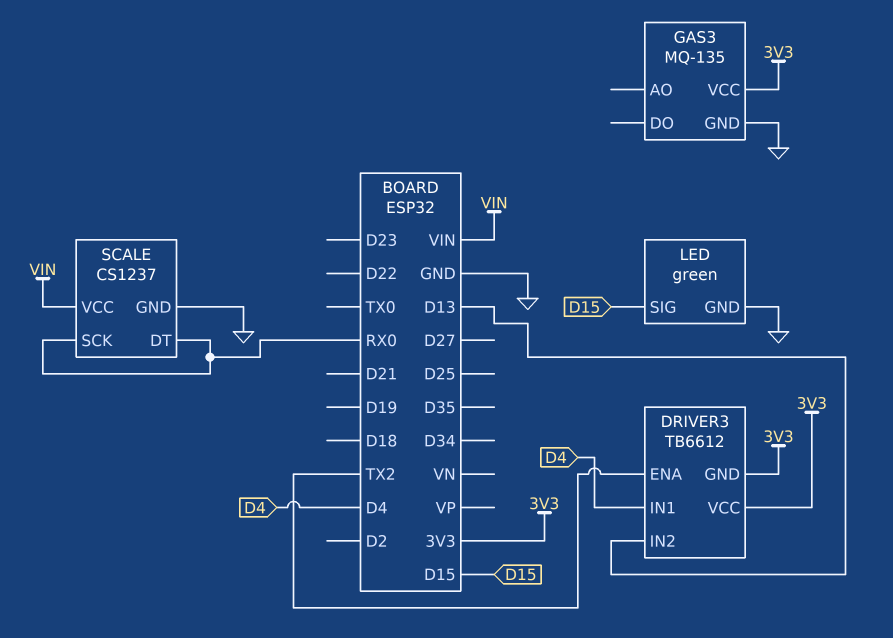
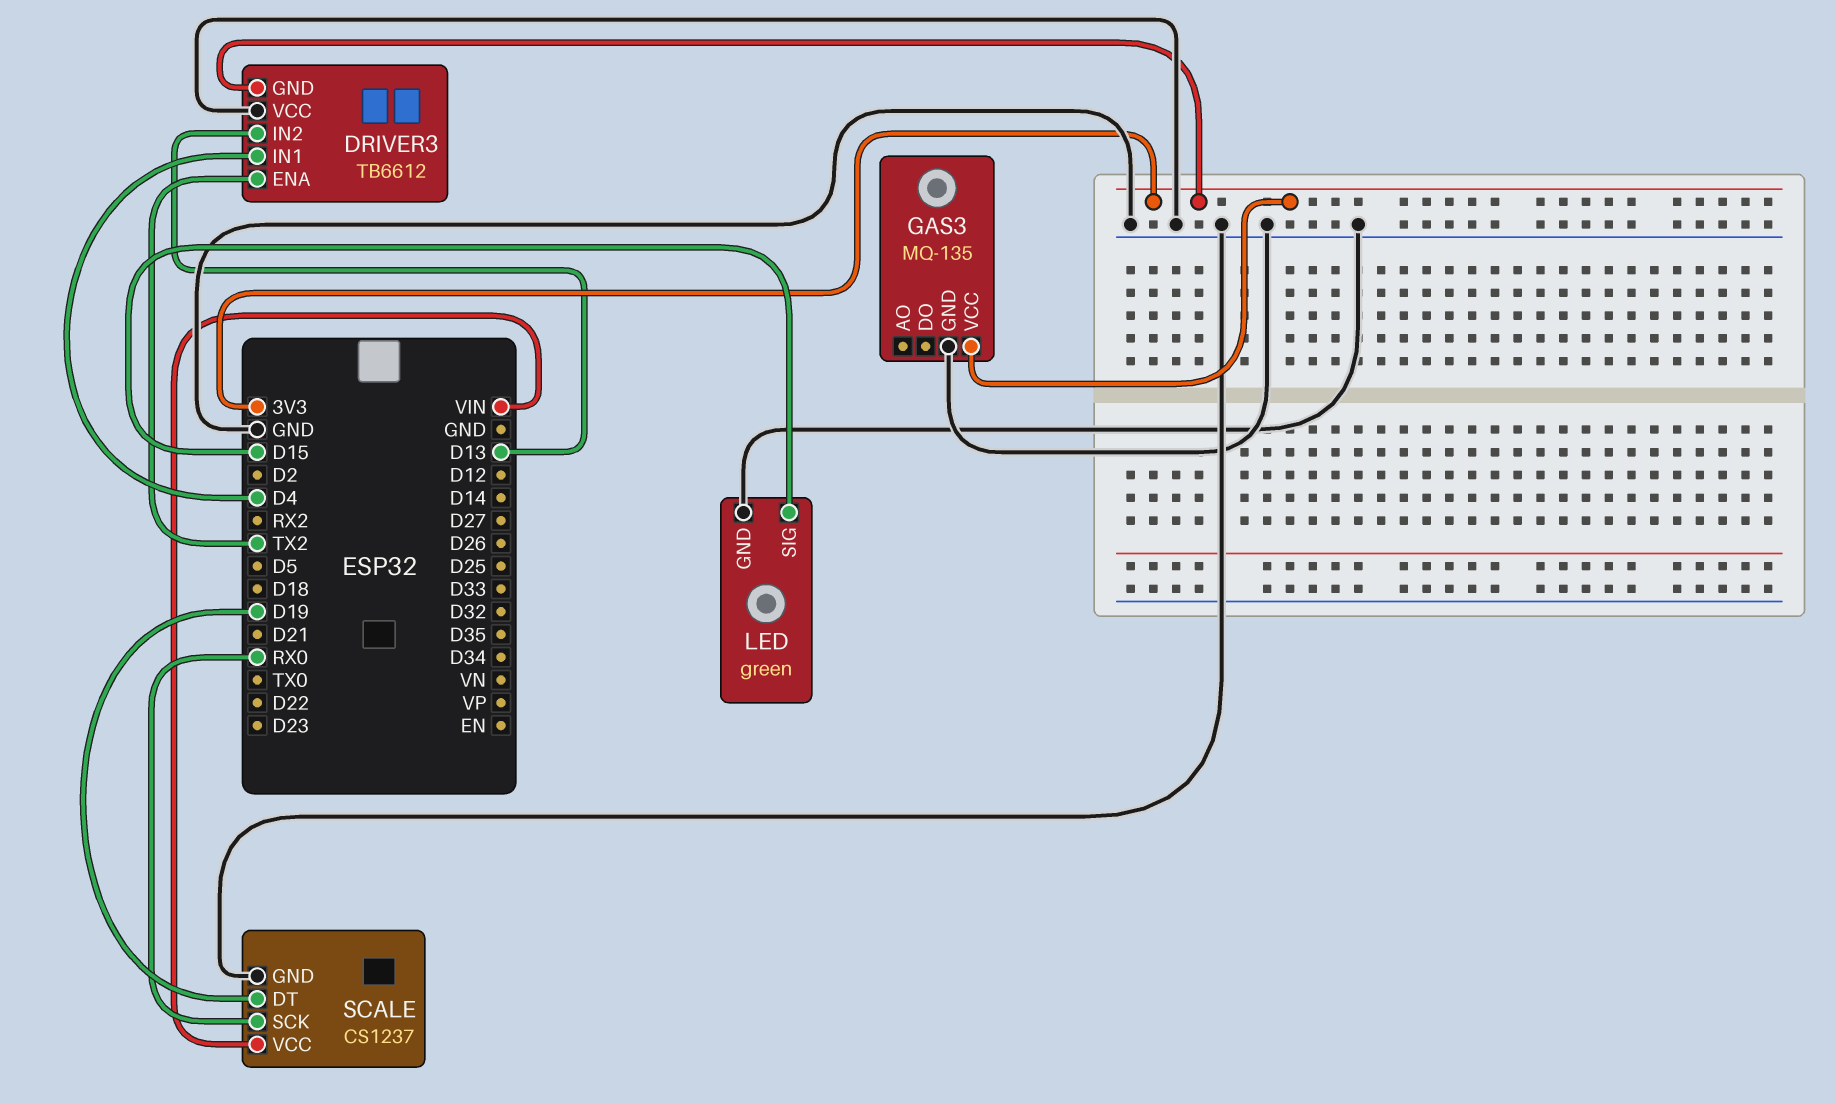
DRIVER3 pin VCC: 3V3 -> GND
SCALE pin DT: RX0 -> D19

